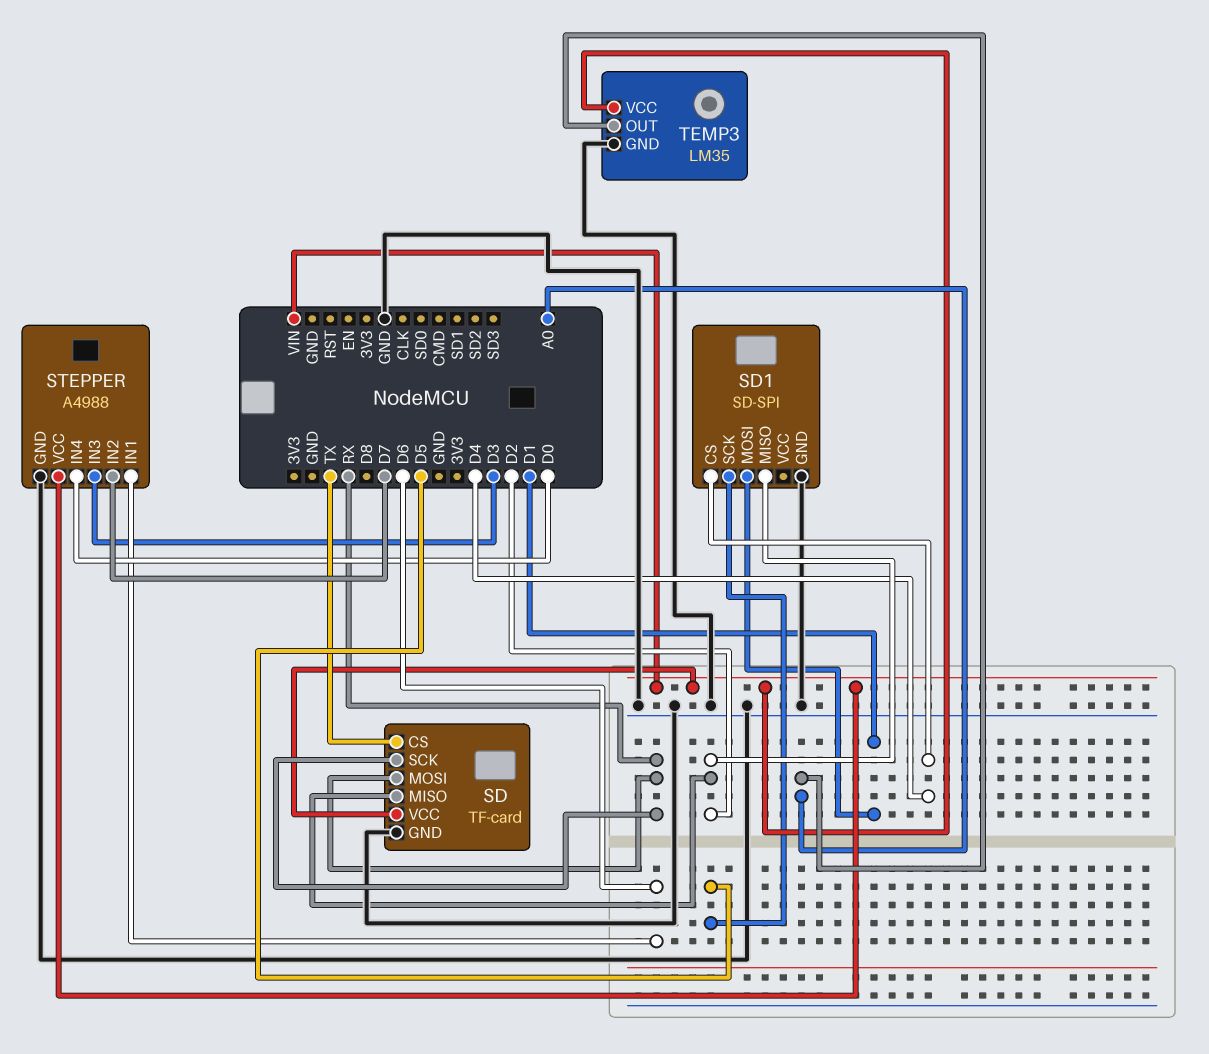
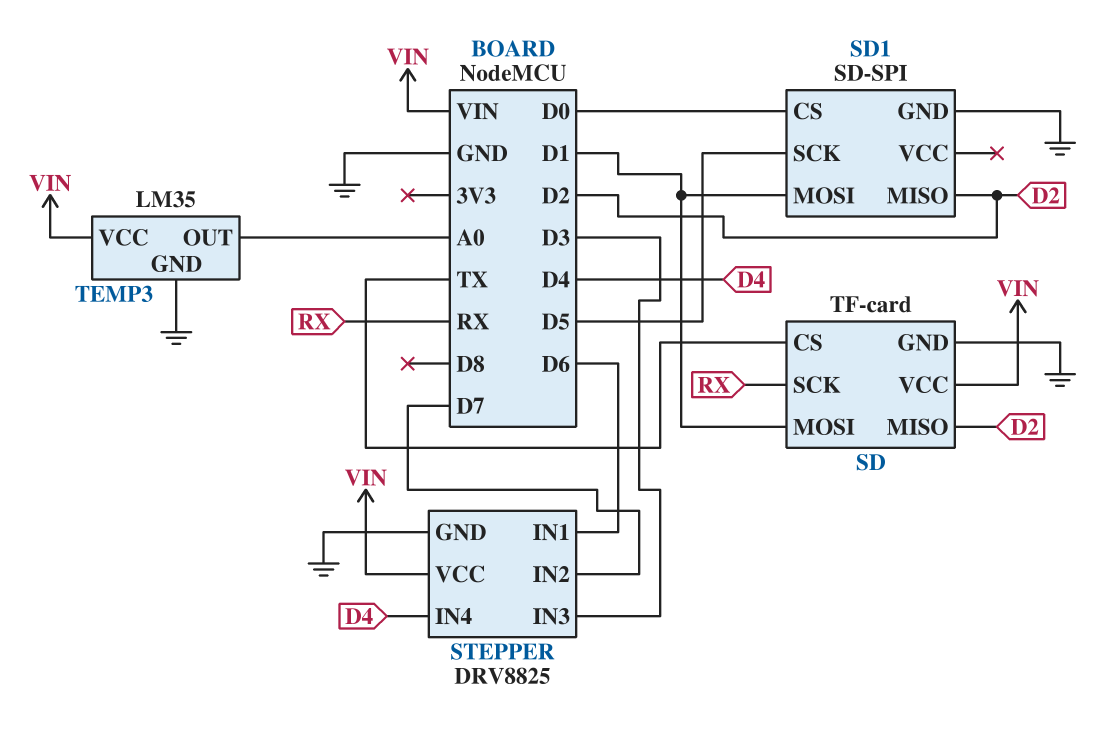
SD pin MOSI: RX -> D1
SD1 pin CS: D4 -> D0
STEPPER: A4988 -> DRV8825
STEPPER pin IN4: D0 -> D4

